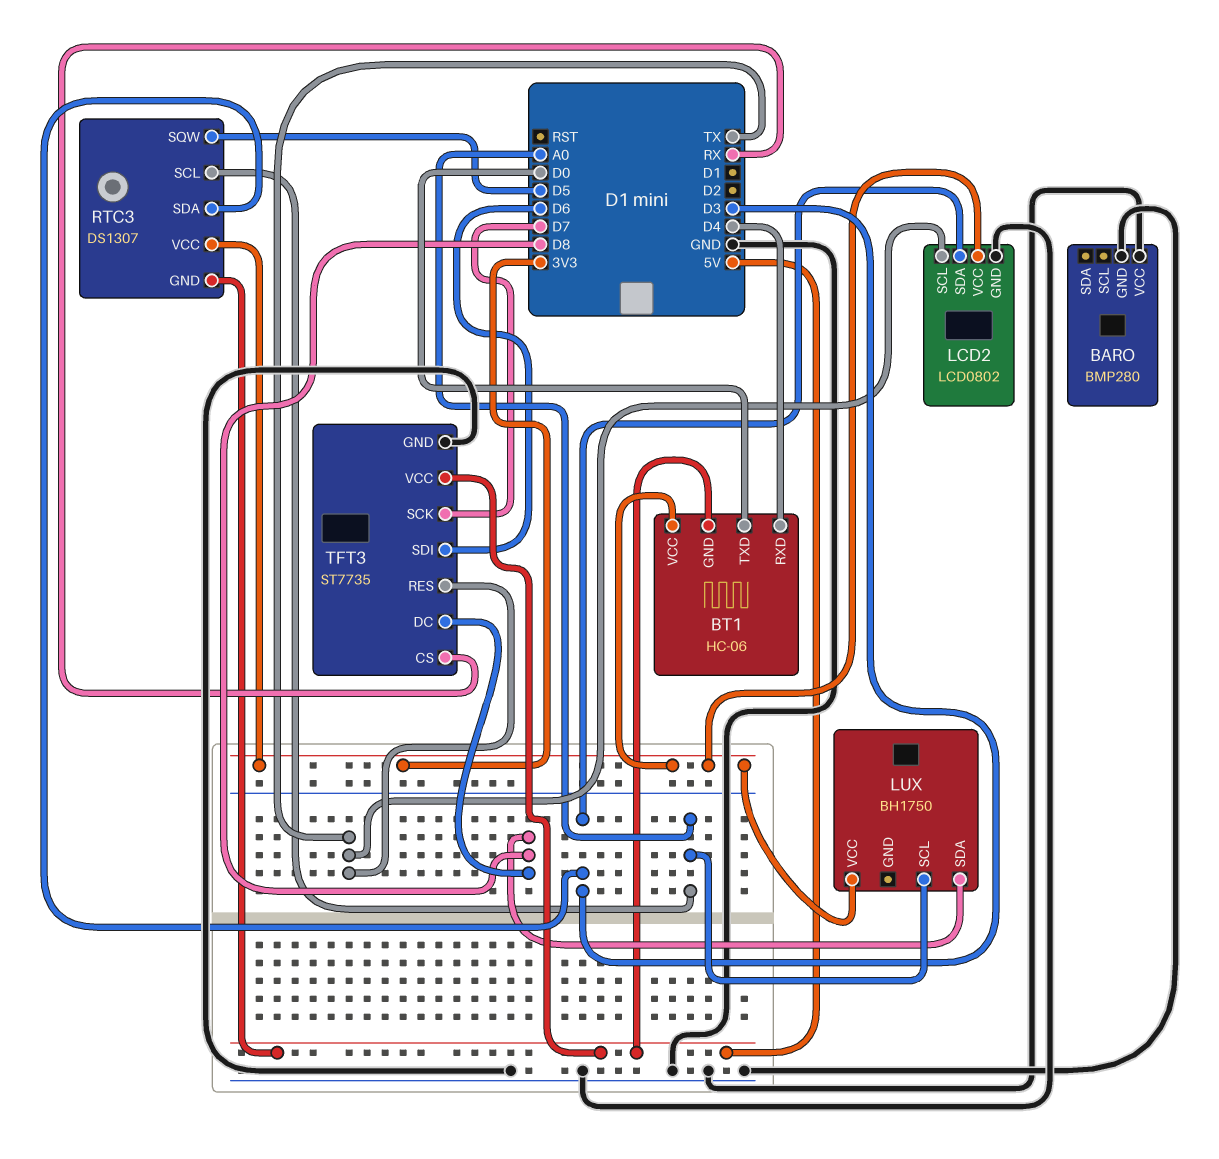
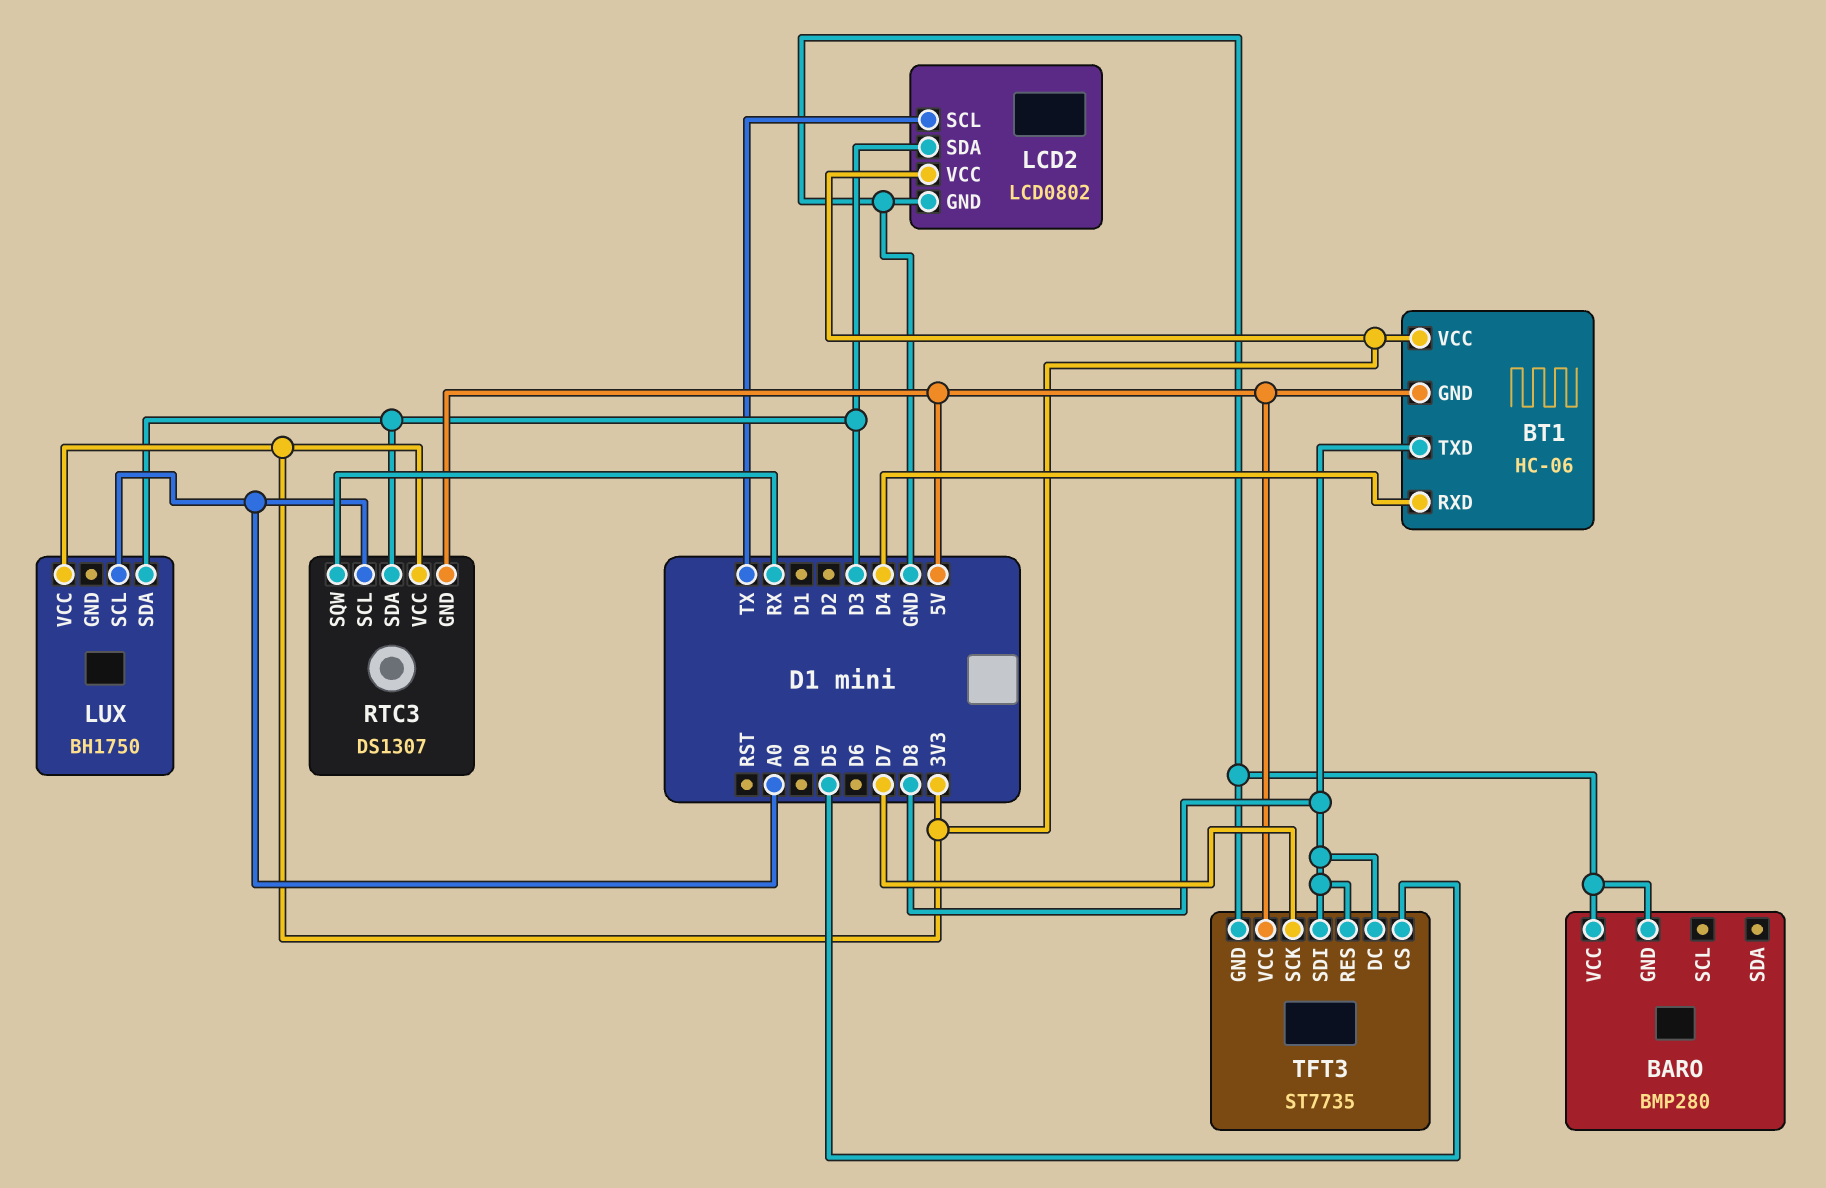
BT1 pin TXD: D0 -> D8
LUX pin SDA: D8 -> D3
RTC3 pin SQW: D5 -> RX
TFT3 pin CS: RX -> D5
TFT3 pin RES: TX -> D8
TFT3 pin SDI: D6 -> D8

